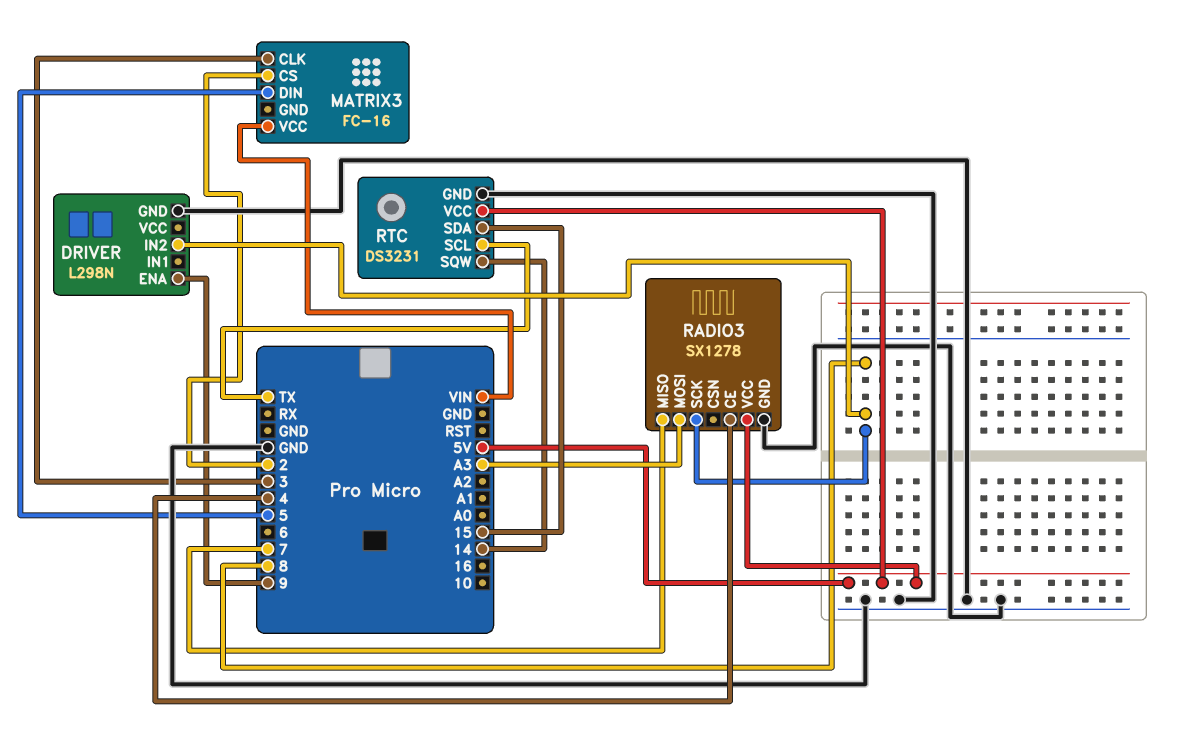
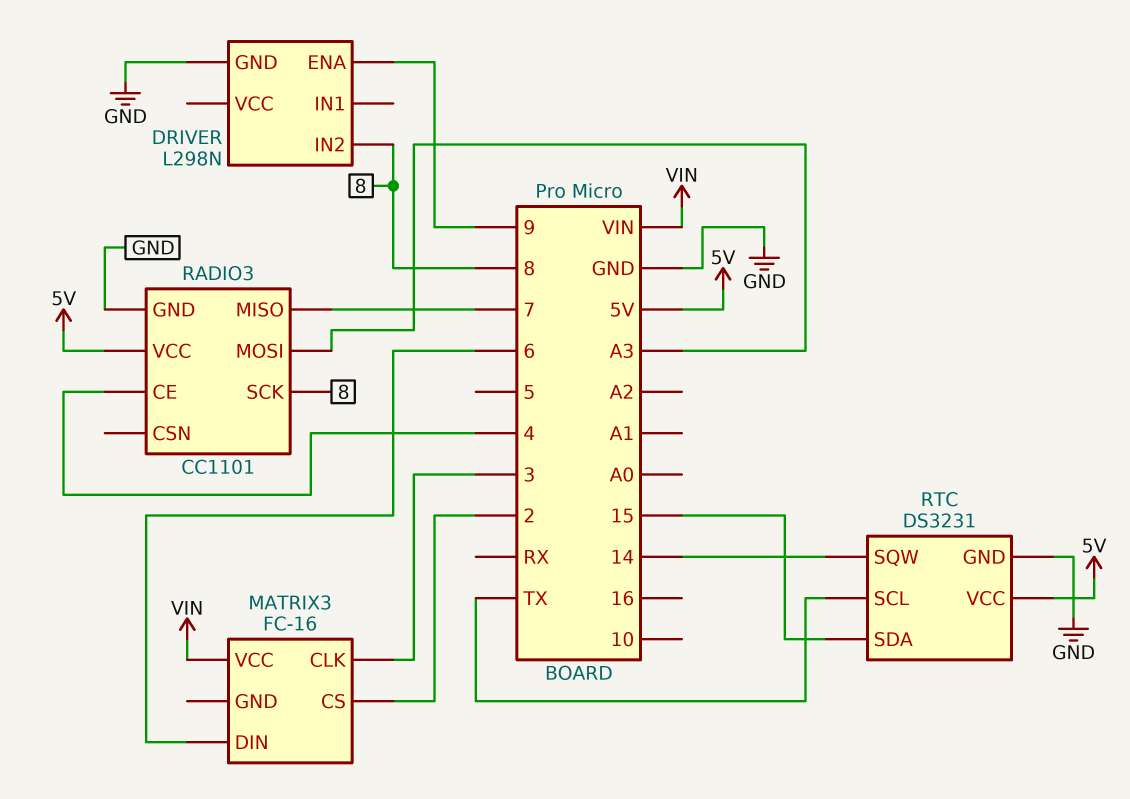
MATRIX3 pin DIN: 5 -> 6
RADIO3: SX1278 -> CC1101

